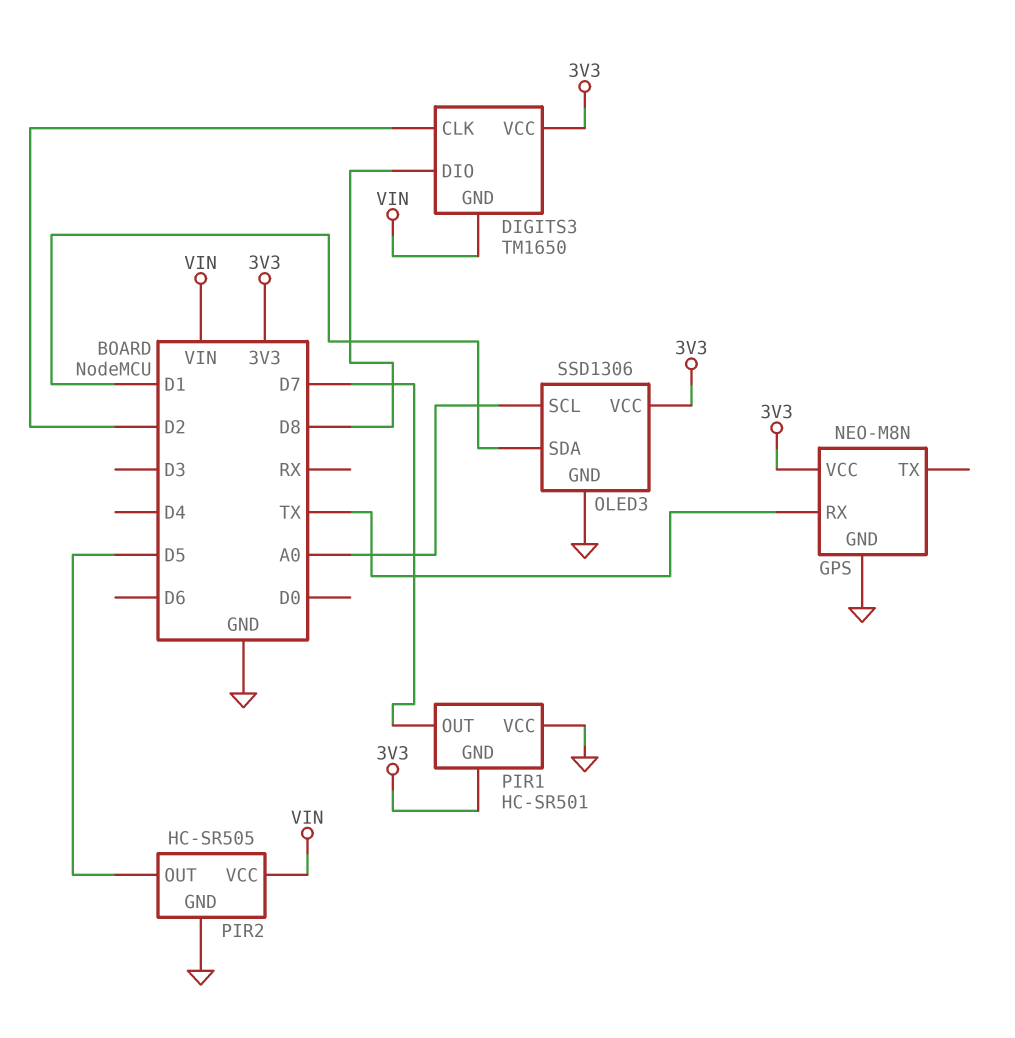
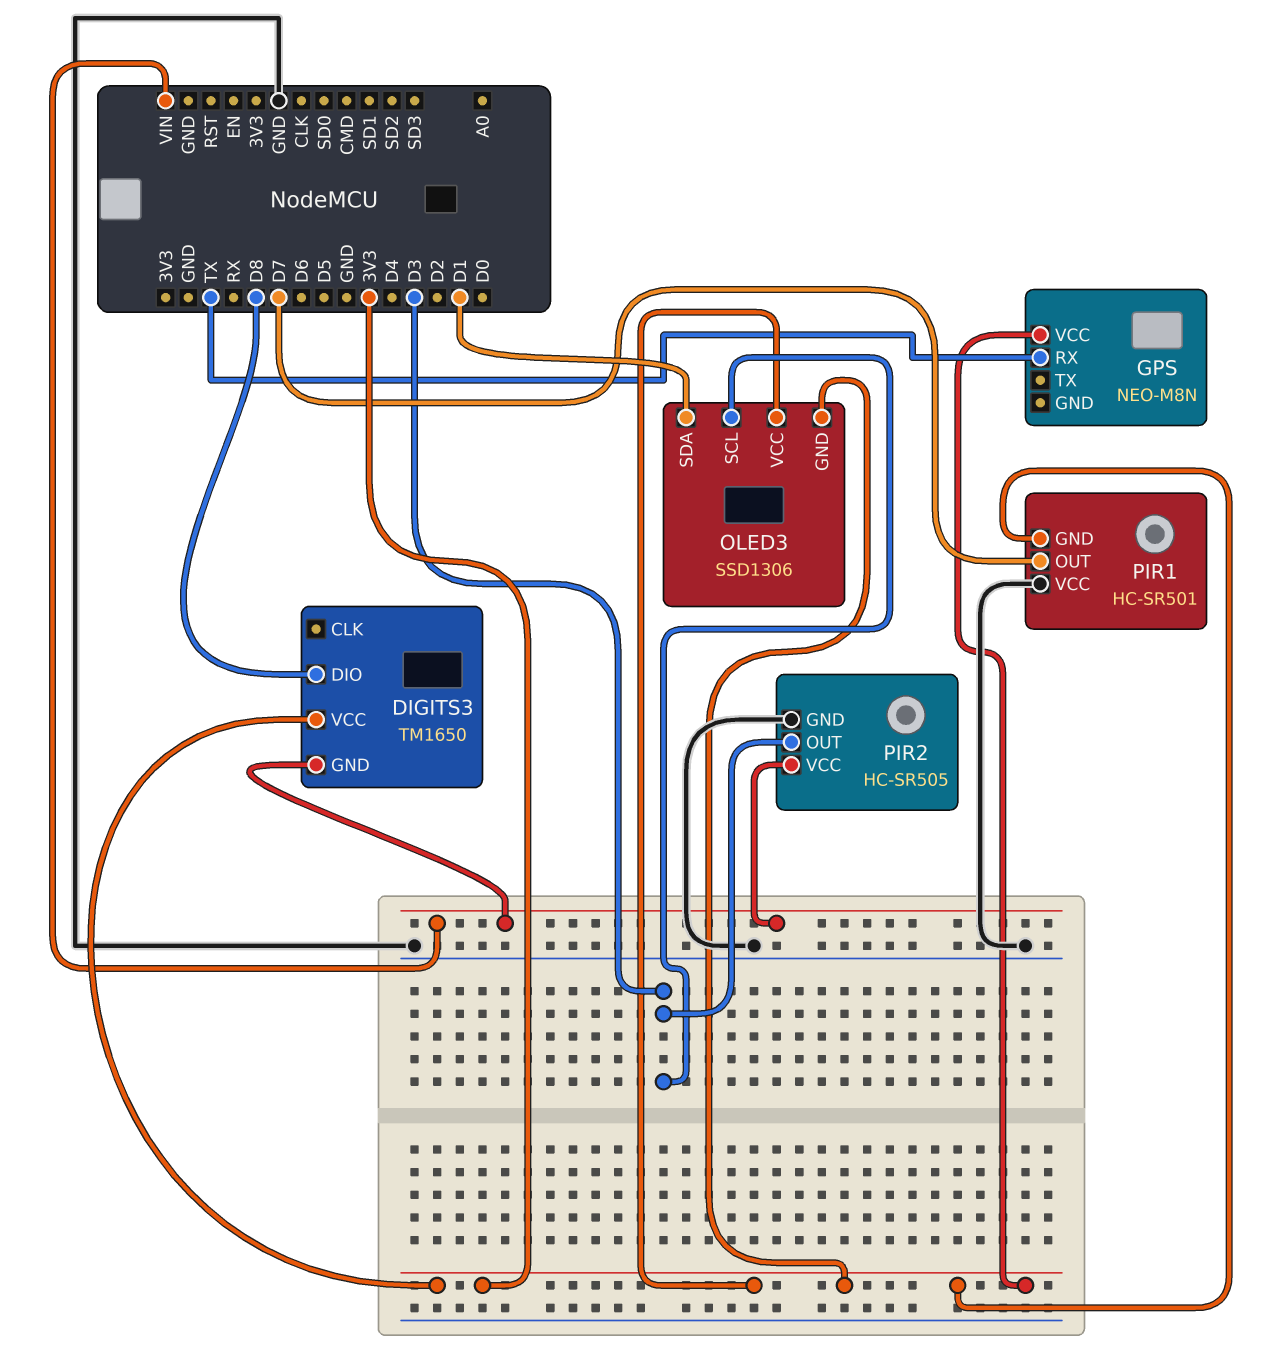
DIGITS3 pin CLK: D2 -> none
GPS pin GND: GND -> none
OLED3 pin GND: GND -> 3V3
OLED3 pin SCL: A0 -> D3
PIR2 pin OUT: D5 -> D3

